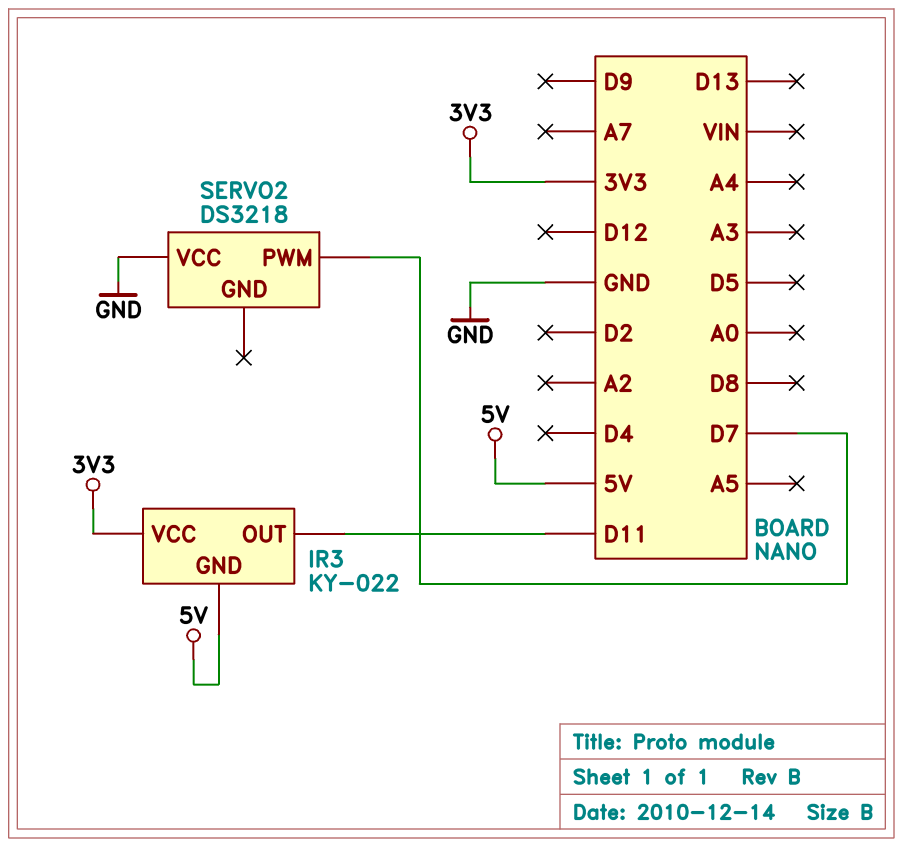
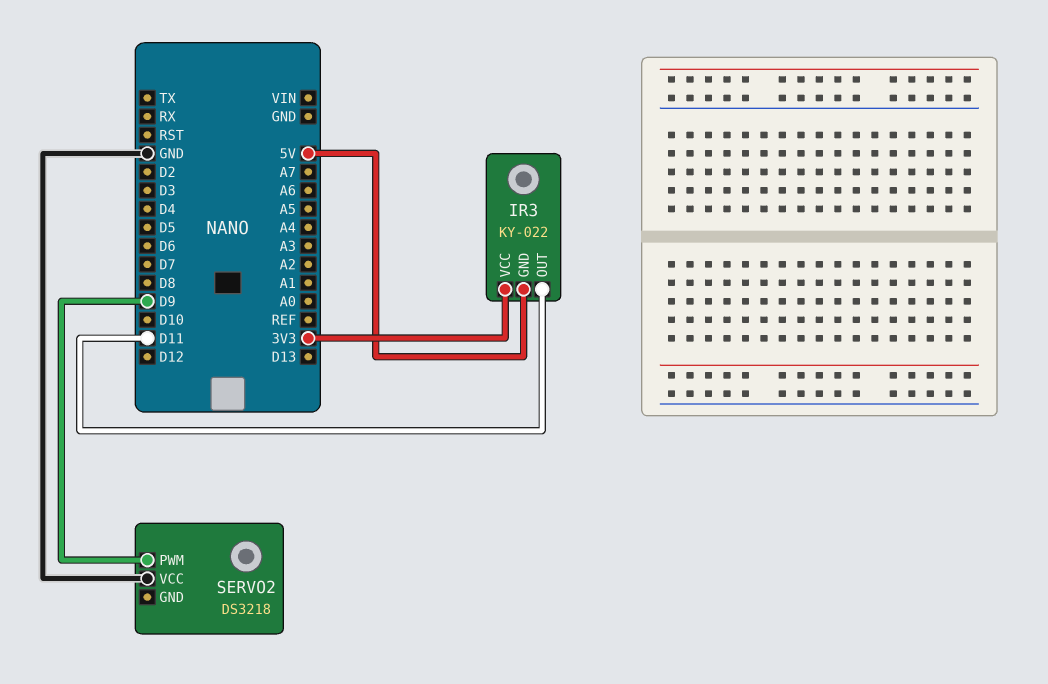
SERVO2 pin PWM: D7 -> D9

